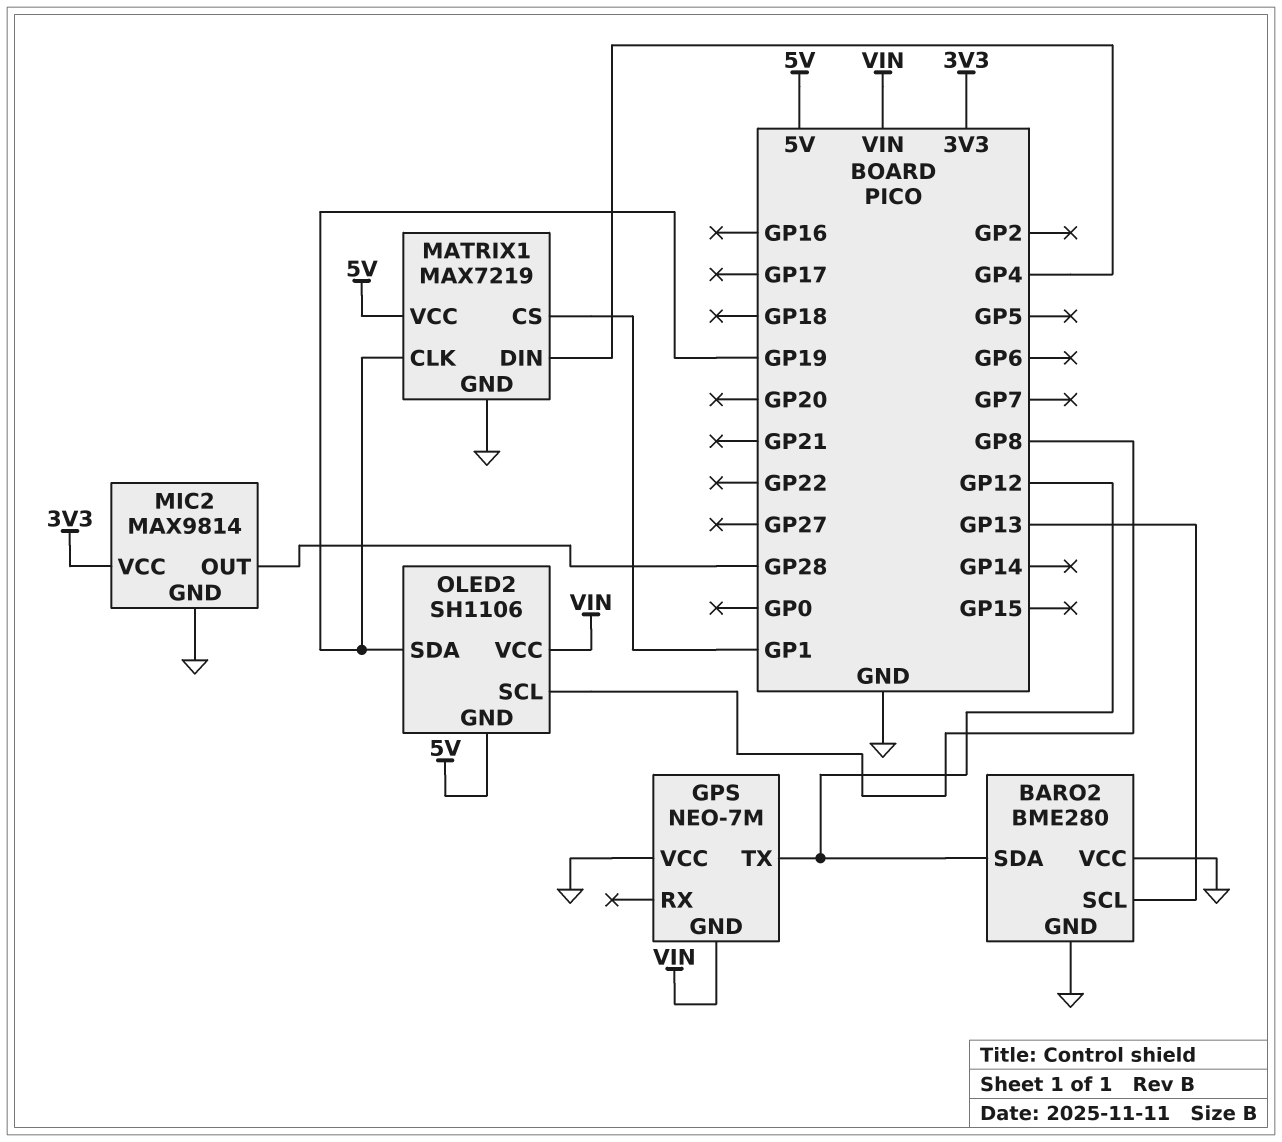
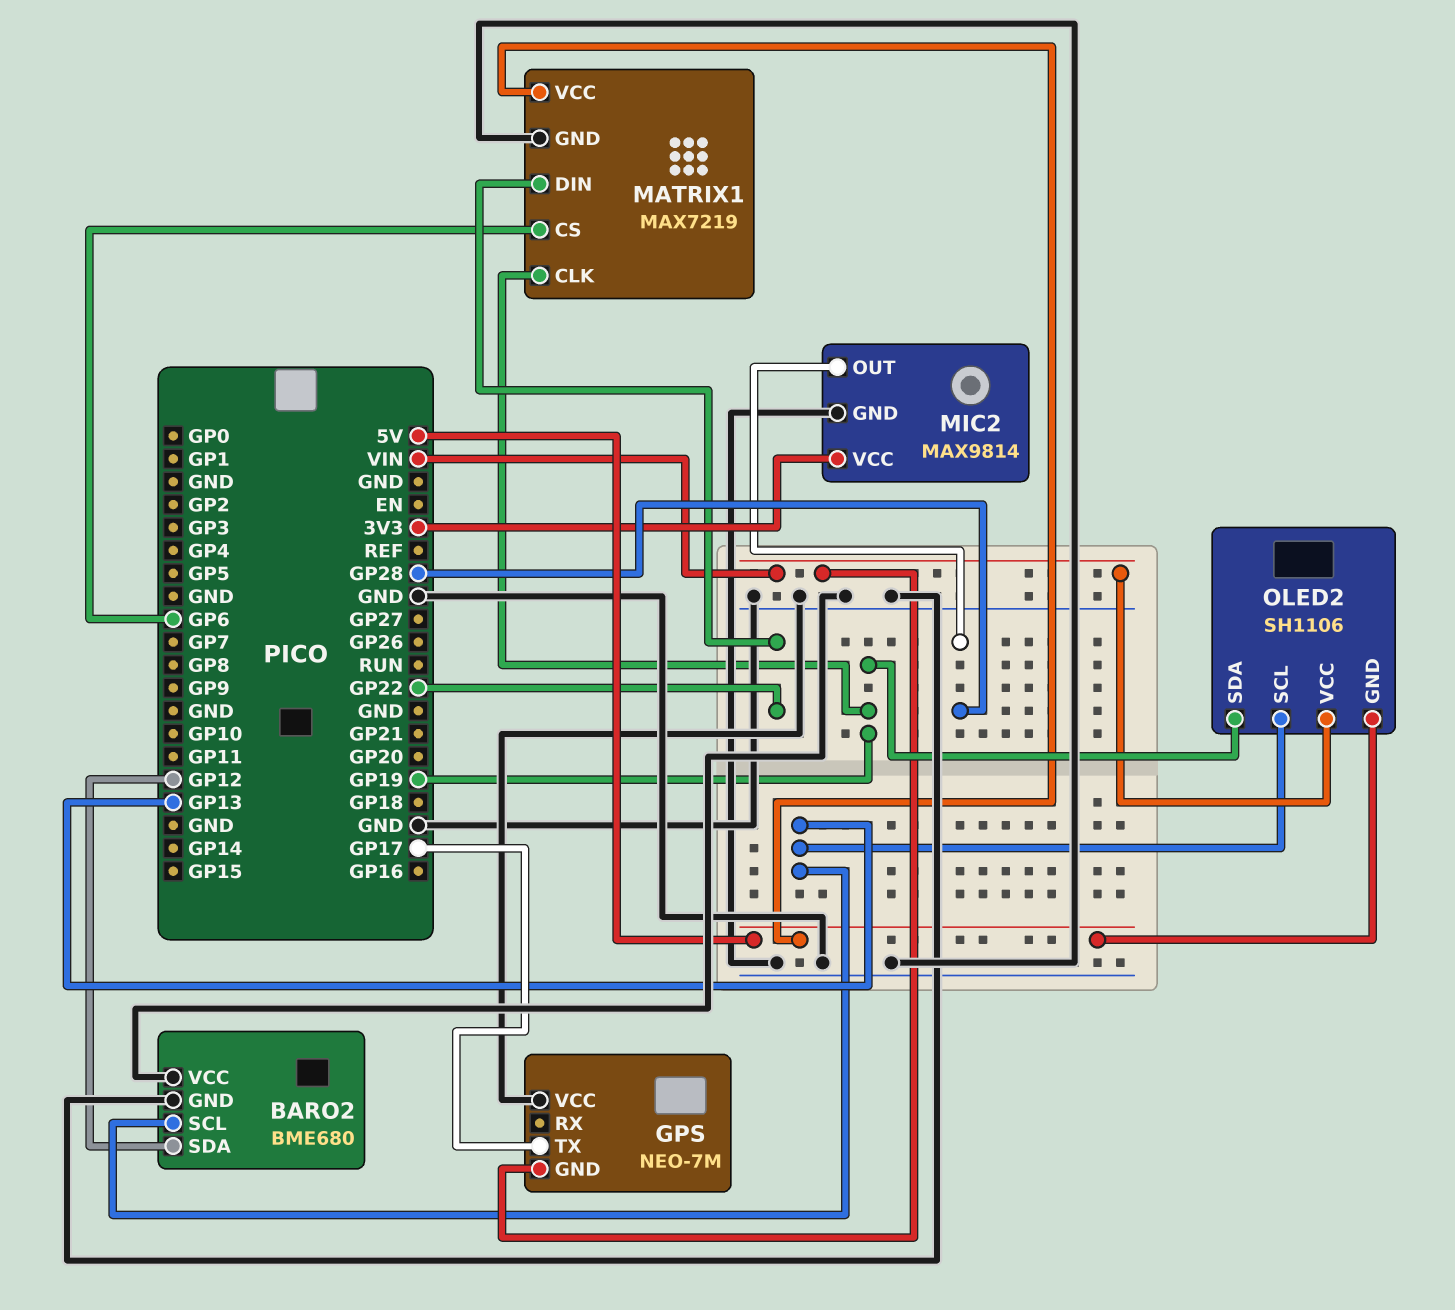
BARO2: BME280 -> BME680
GPS pin TX: GP12 -> GP17
MATRIX1 pin CS: GP1 -> GP6
MATRIX1 pin DIN: GP4 -> GP22
OLED2 pin SCL: GP8 -> GP13

